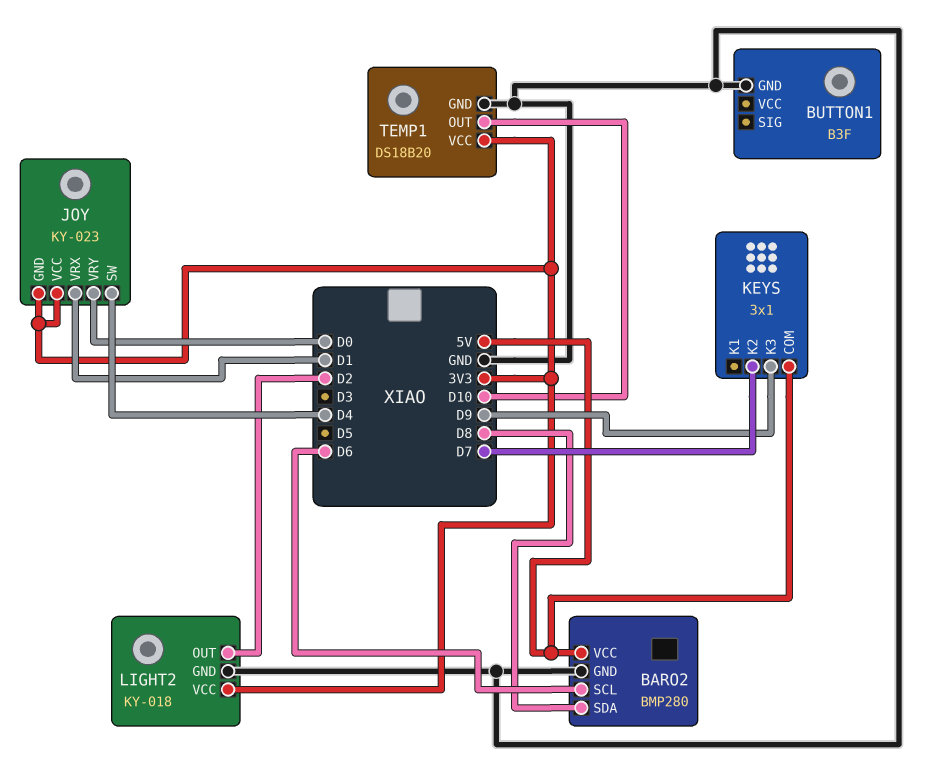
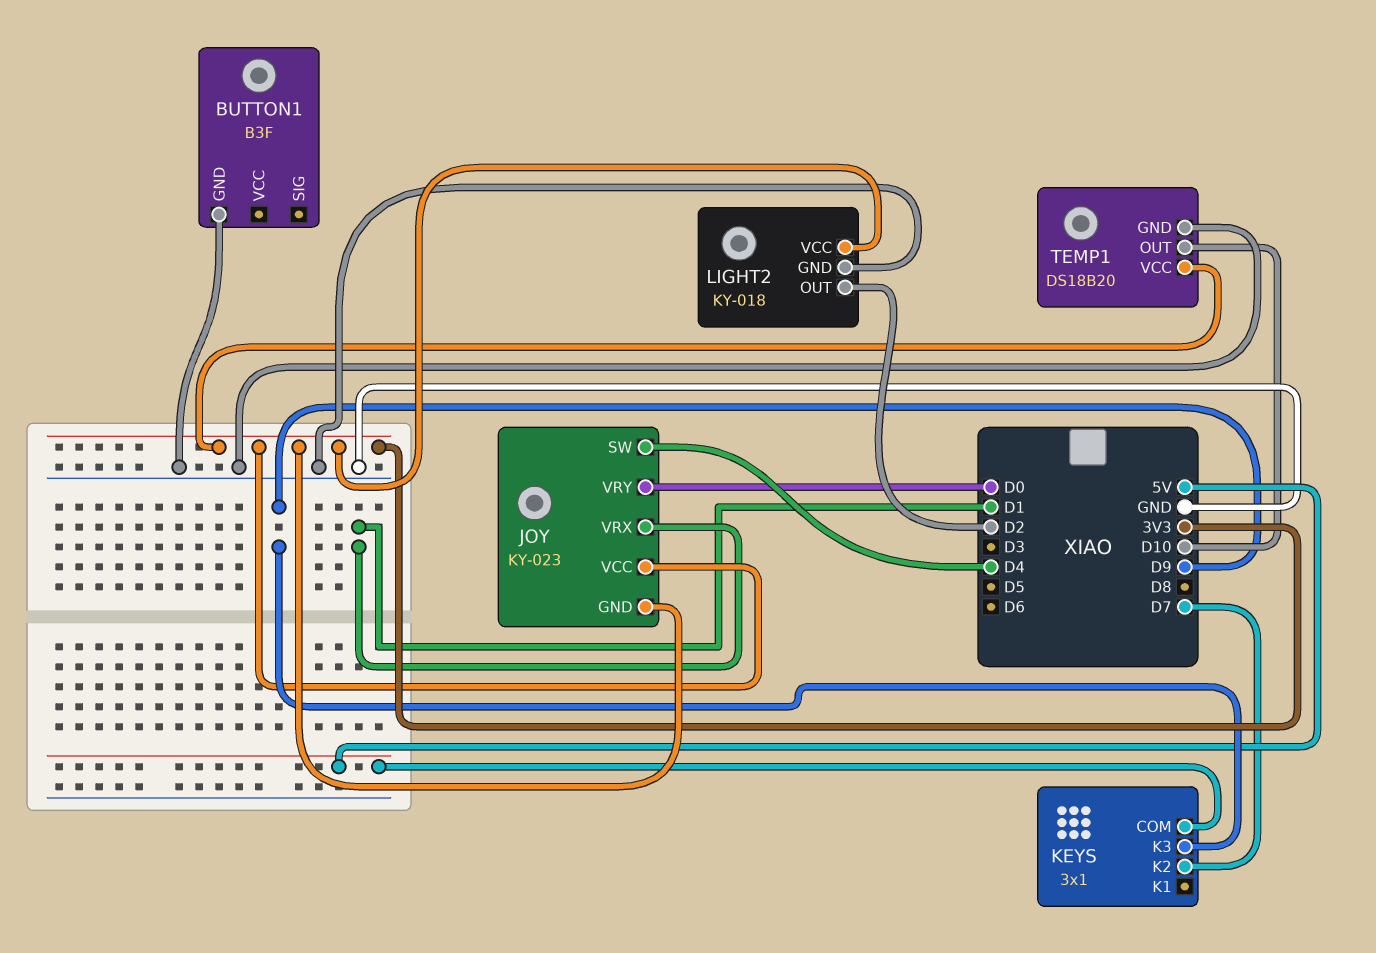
BARO2: BMP280 -> none
BARO2 pin GND: GND -> none
BARO2 pin SCL: D6 -> none
BARO2 pin SDA: D8 -> none
BARO2 pin VCC: 5V -> none

